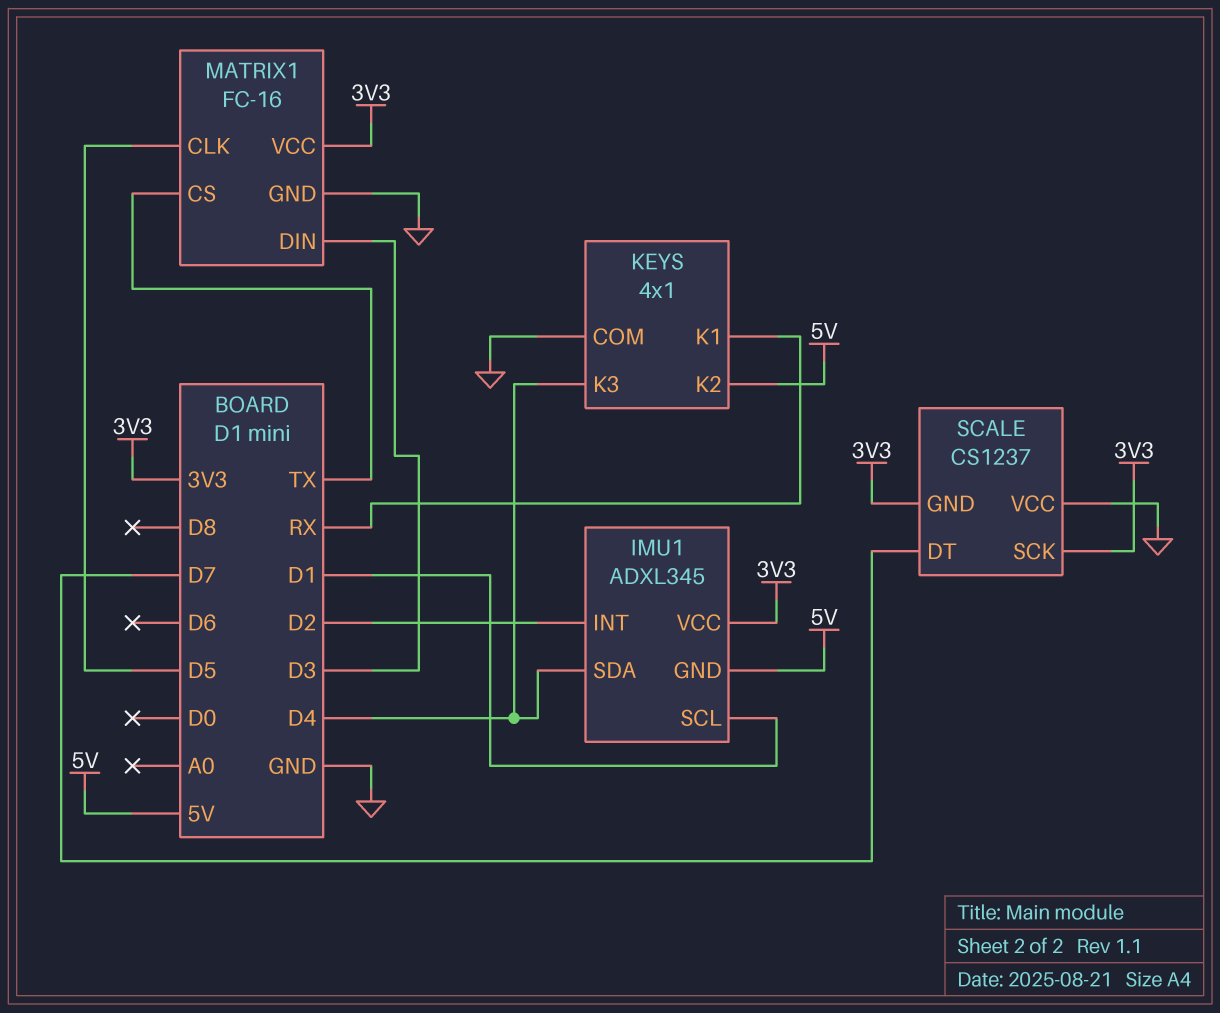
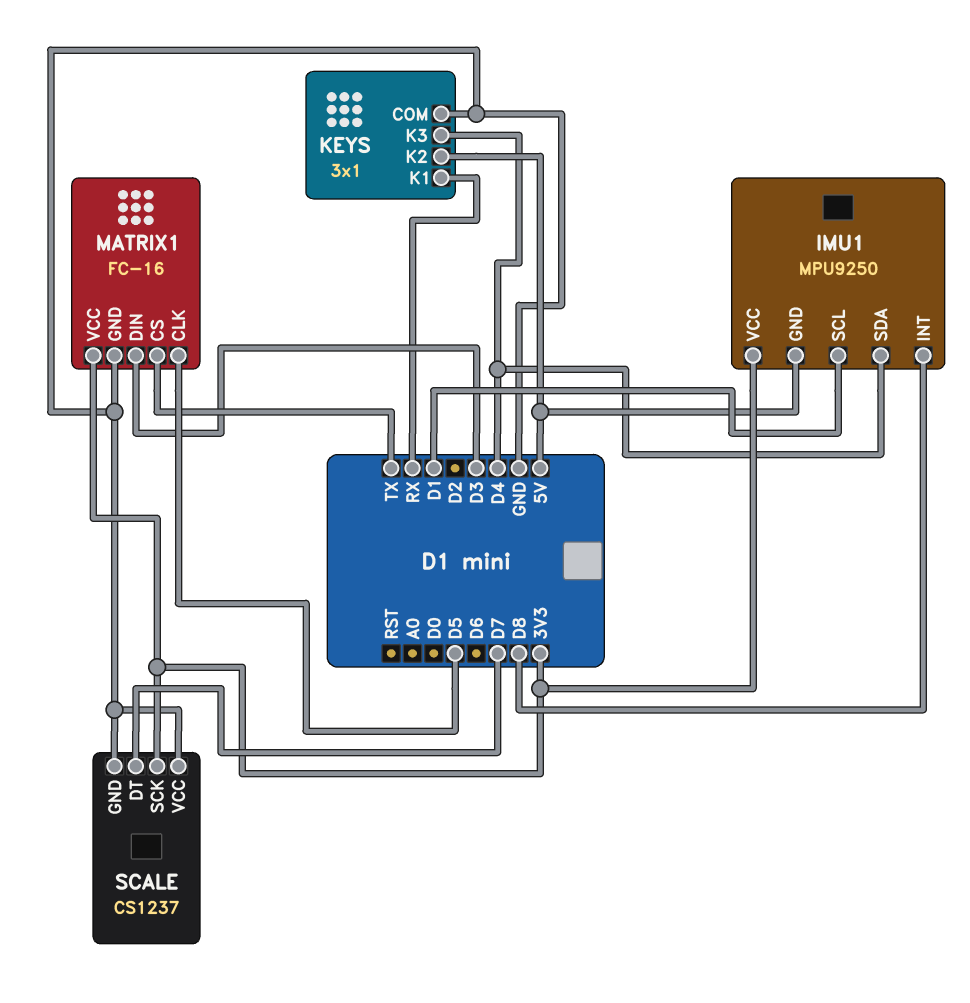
IMU1: ADXL345 -> MPU9250
IMU1 pin INT: D2 -> D8
KEYS: 4x1 -> 3x1
SCALE pin GND: 3V3 -> GND

